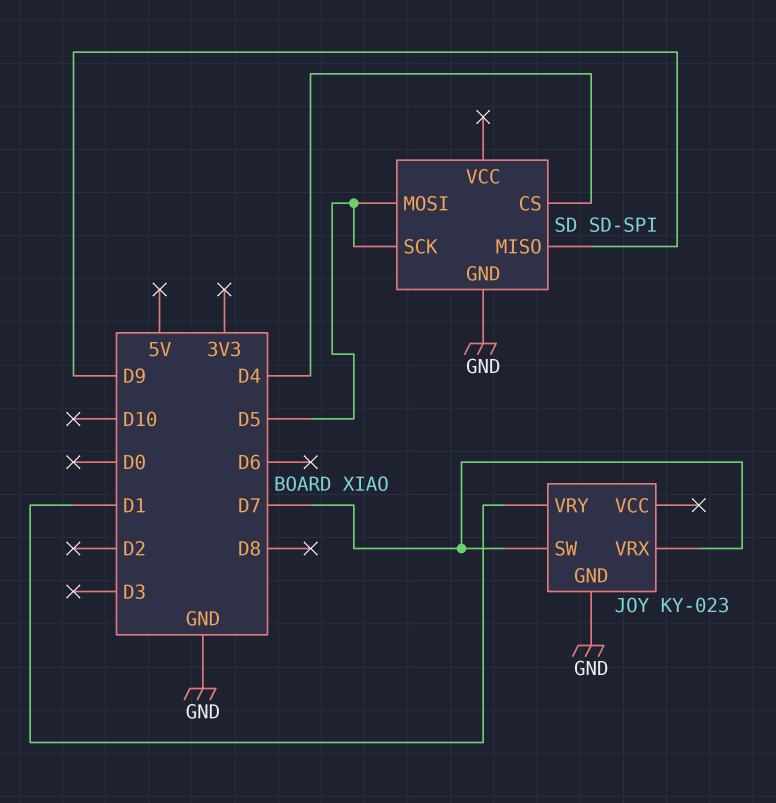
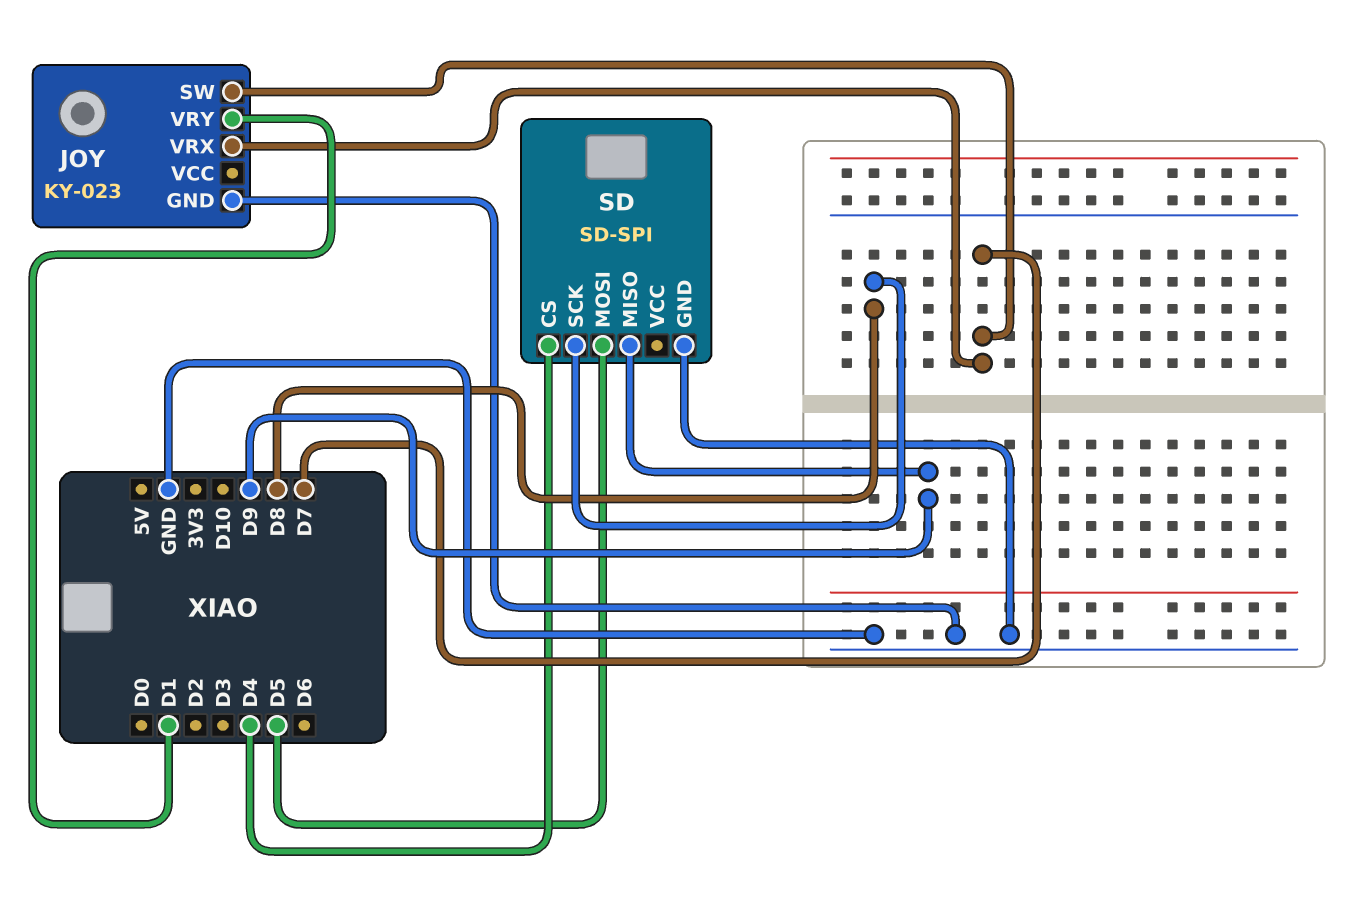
SD pin SCK: D5 -> D8

